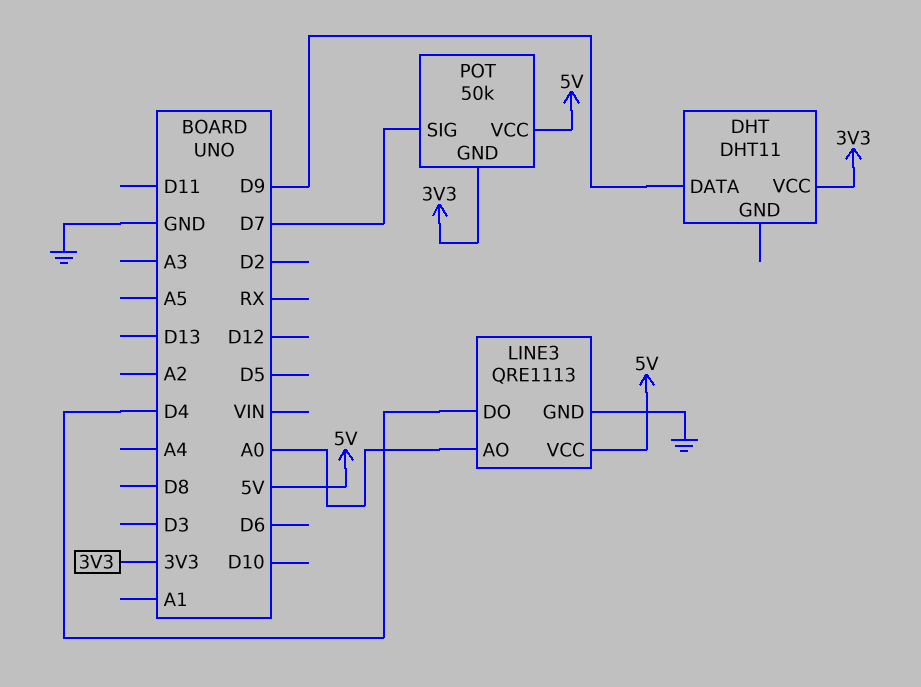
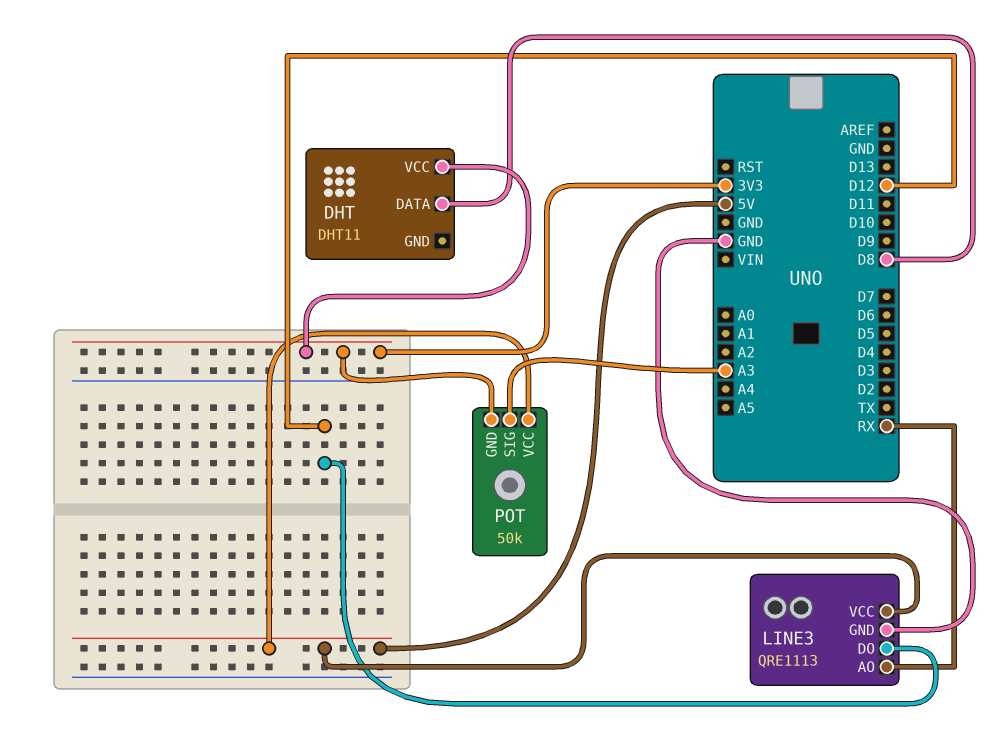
DHT pin DATA: D9 -> D8
LINE3 pin AO: A0 -> RX
LINE3 pin DO: D4 -> D12
POT pin SIG: D7 -> A3

